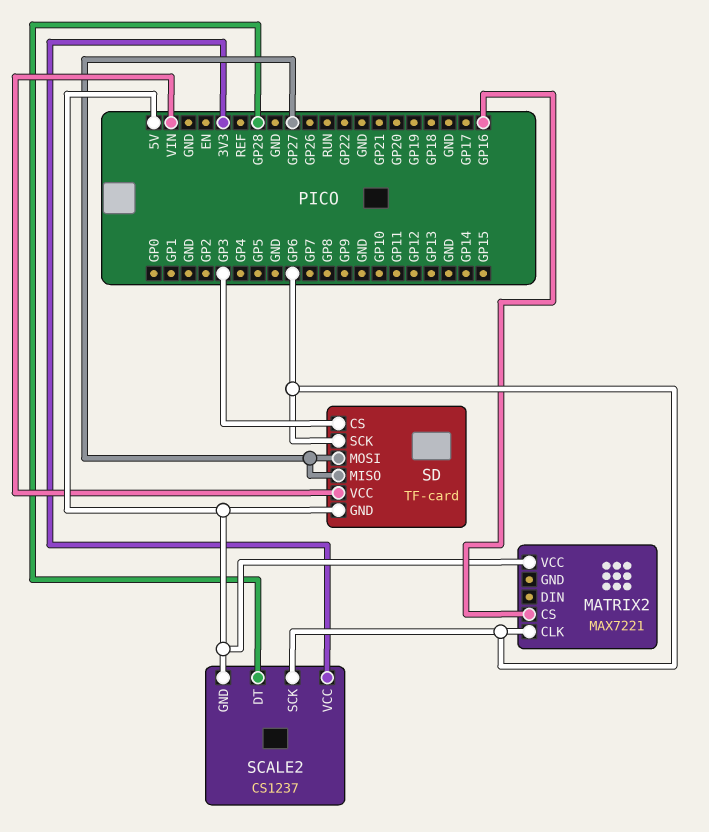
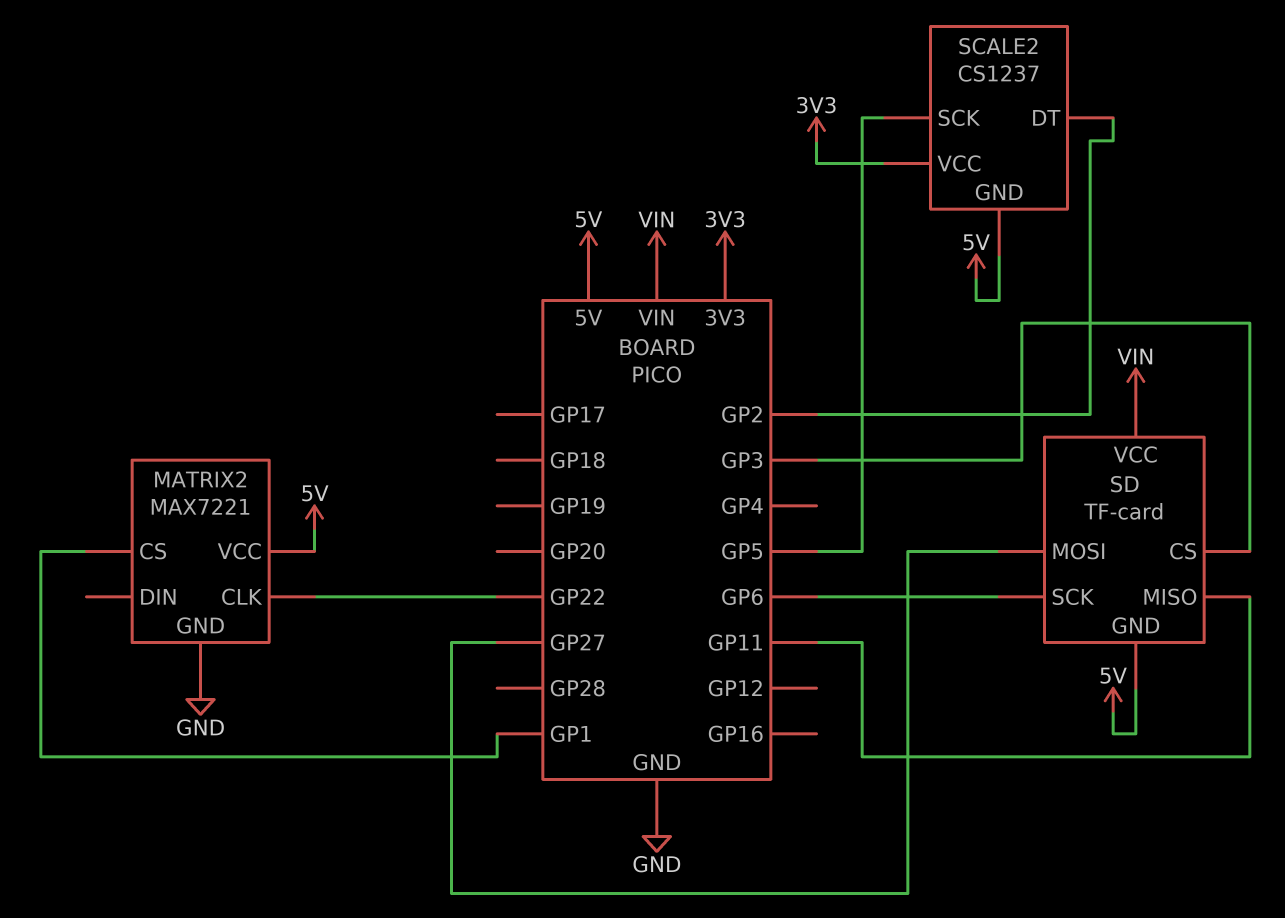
MATRIX2 pin CLK: GP6 -> GP22
MATRIX2 pin CS: GP16 -> GP1
MATRIX2 pin GND: none -> GND
SCALE2 pin DT: GP28 -> GP2
SCALE2 pin SCK: GP6 -> GP5
SD pin MISO: GP27 -> GP11

